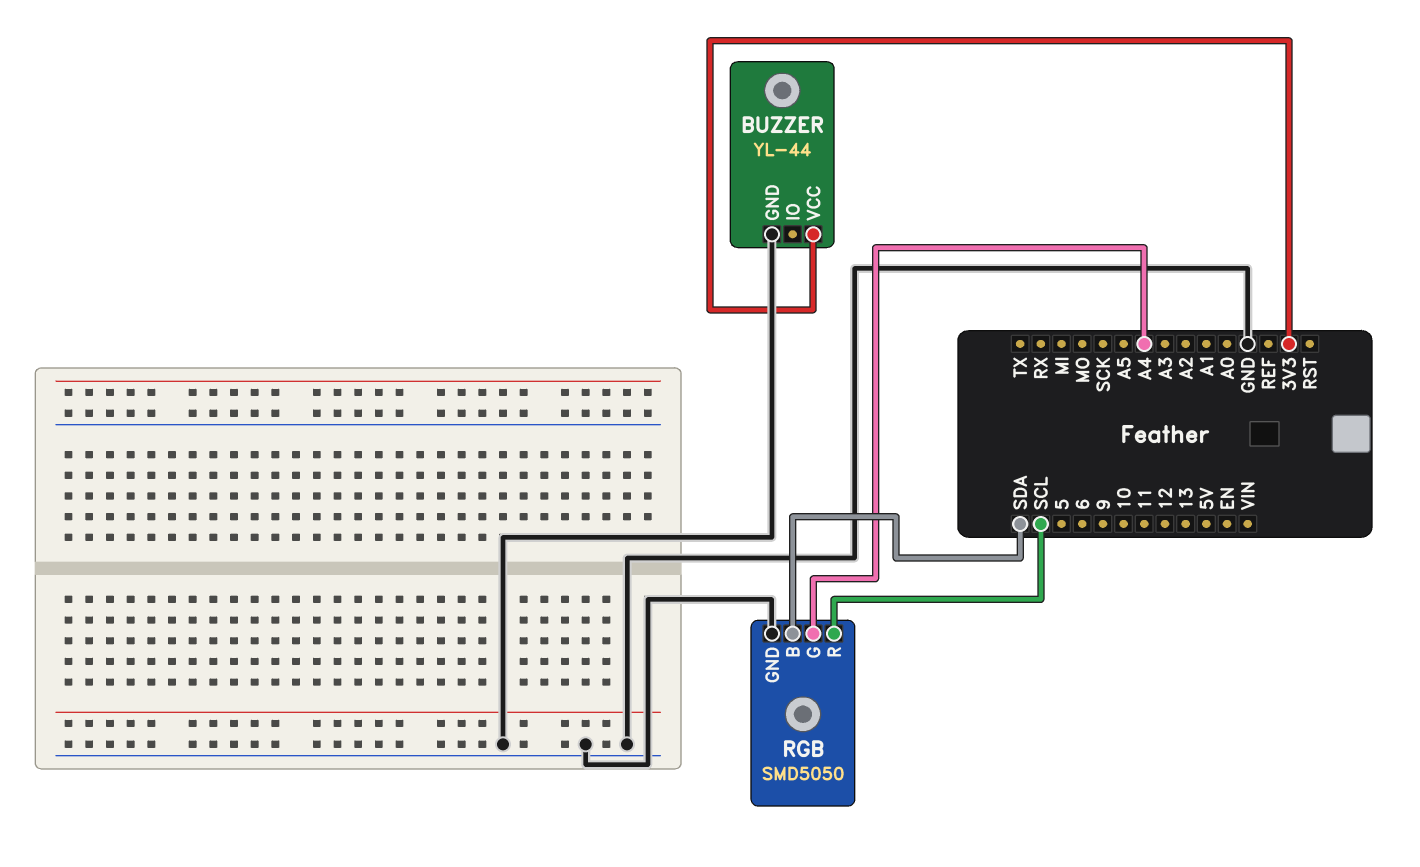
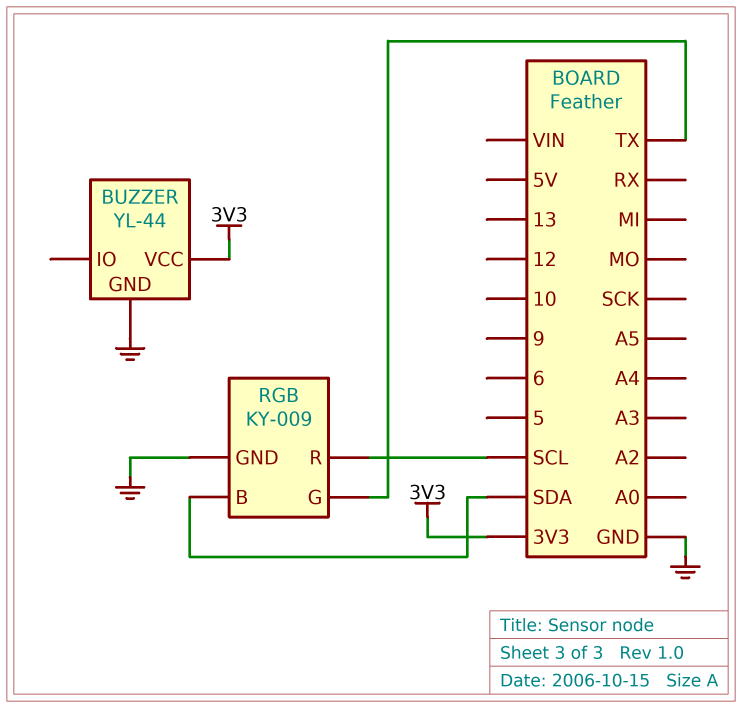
RGB: SMD5050 -> KY-009
RGB pin G: A4 -> TX

